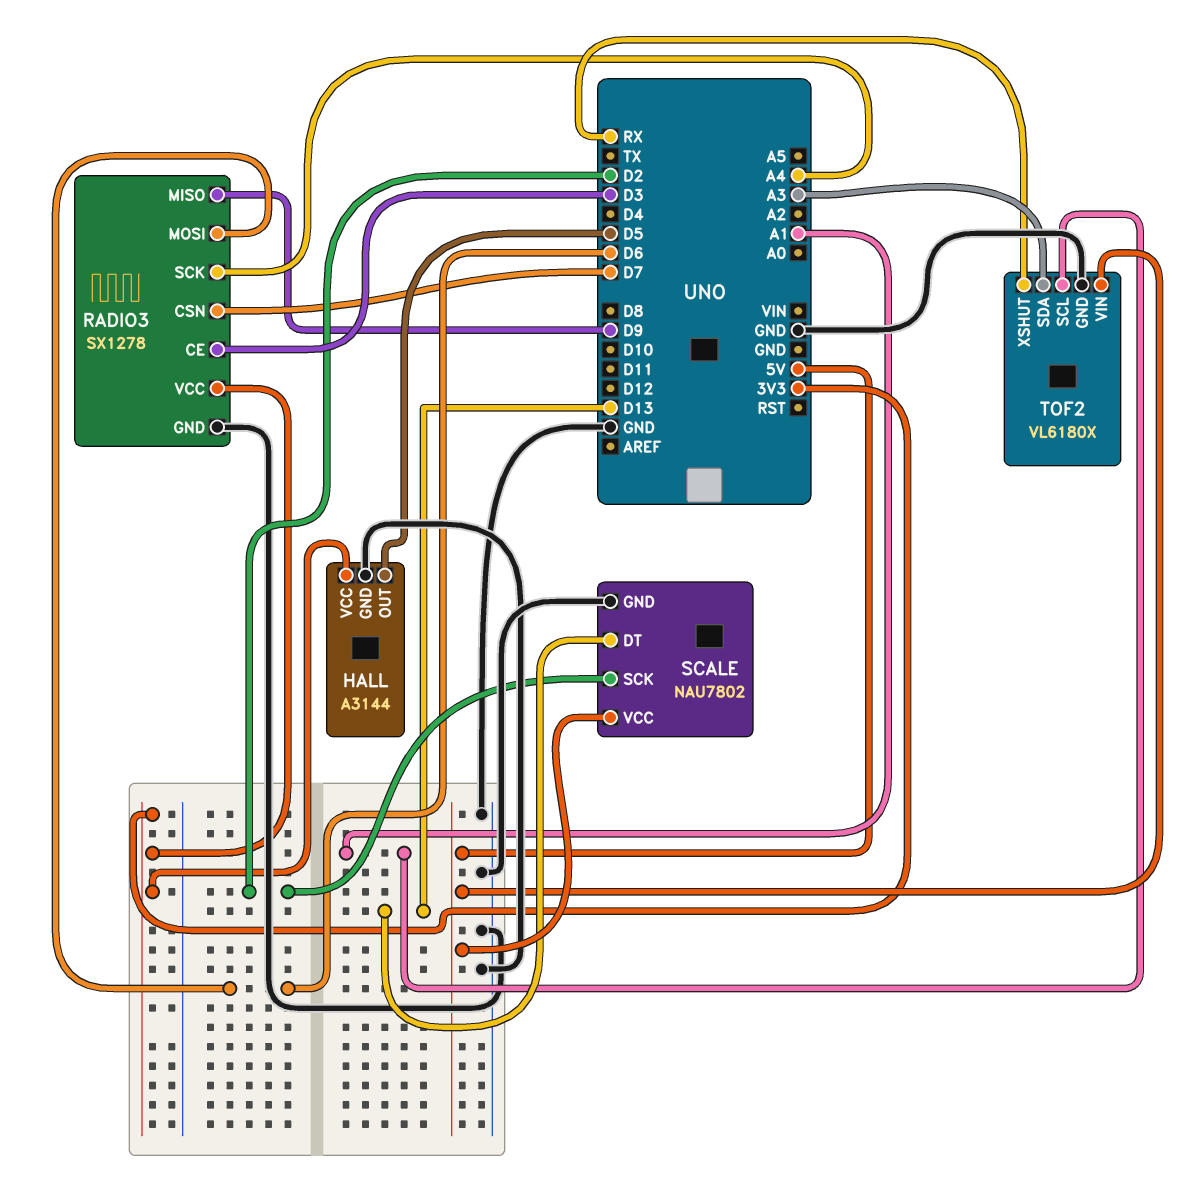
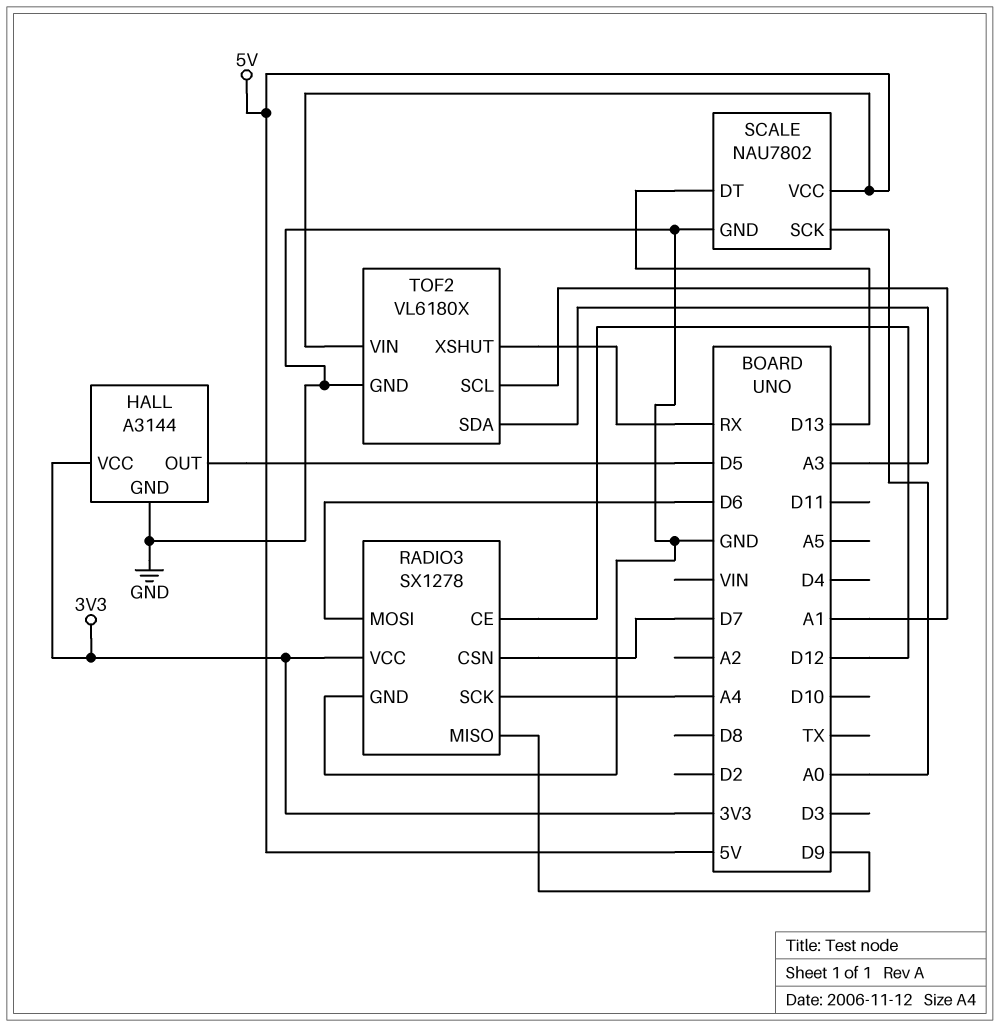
RADIO3 pin CE: D3 -> D12
SCALE pin SCK: D2 -> A0

